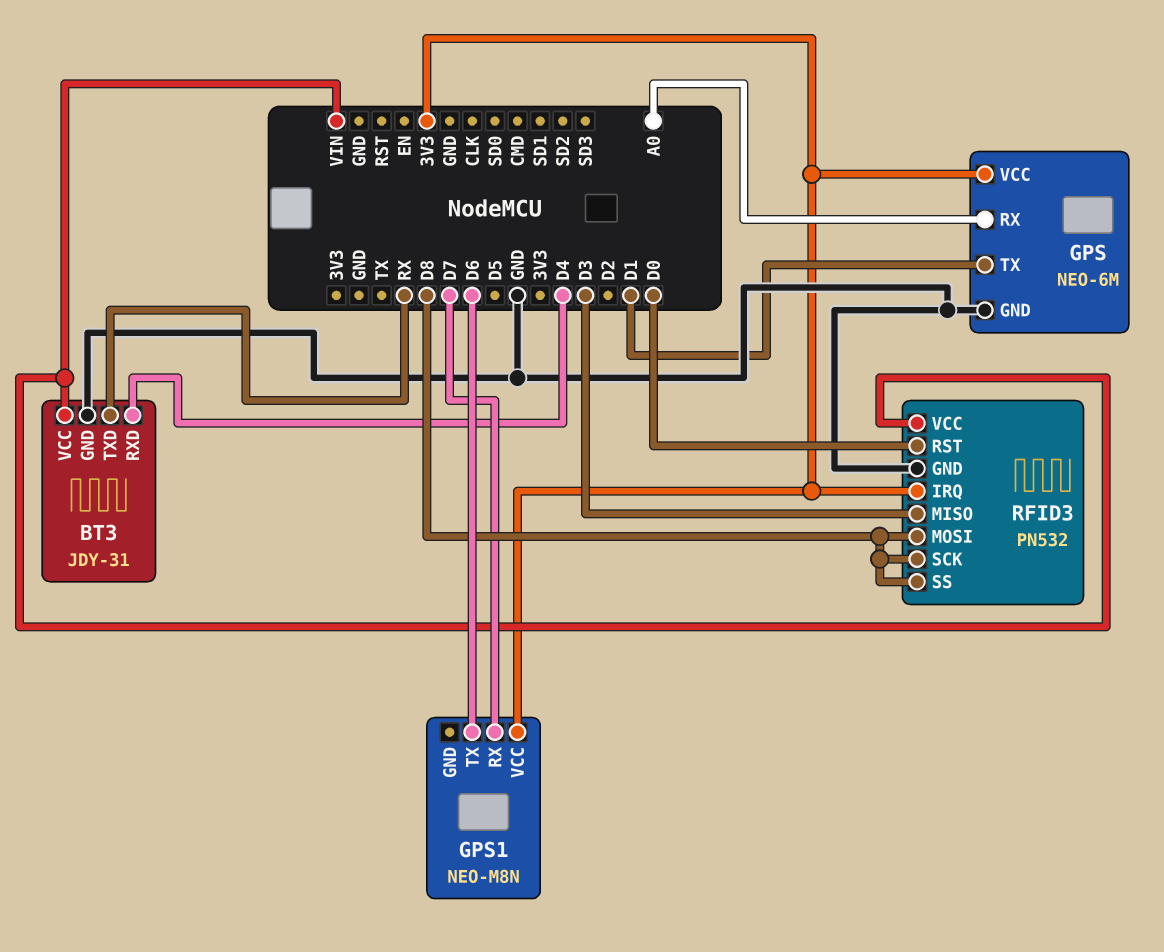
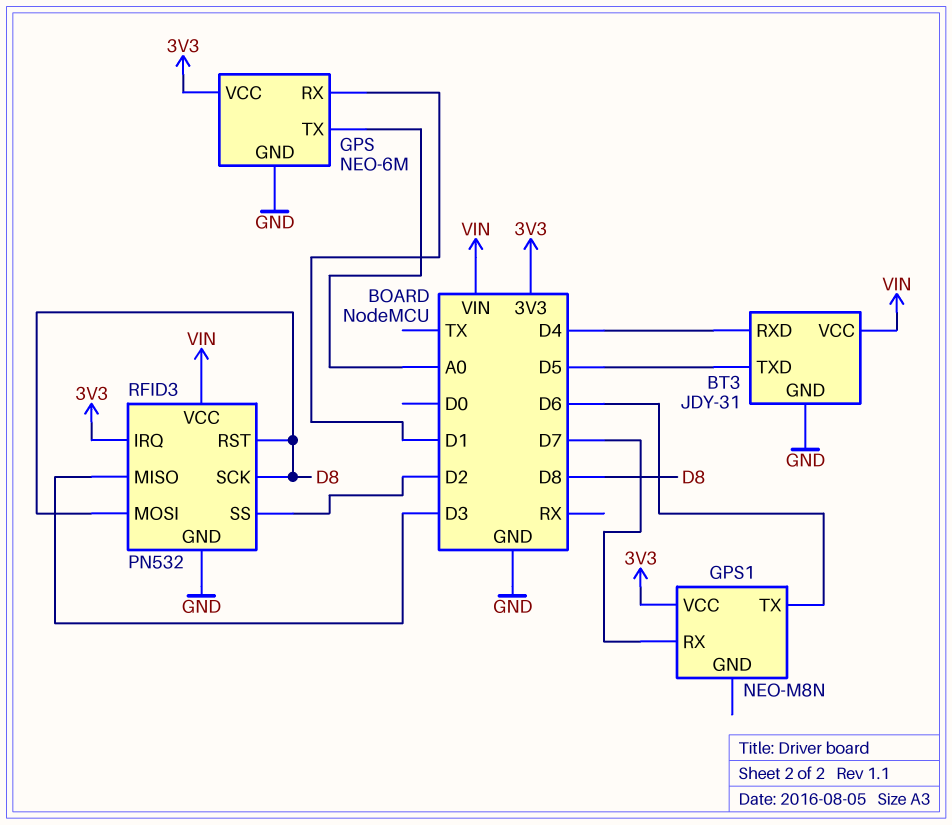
BT3 pin TXD: RX -> D5
GPS pin RX: A0 -> D1
GPS pin TX: D1 -> A0
RFID3 pin RST: D0 -> D8
RFID3 pin SS: D8 -> D2

